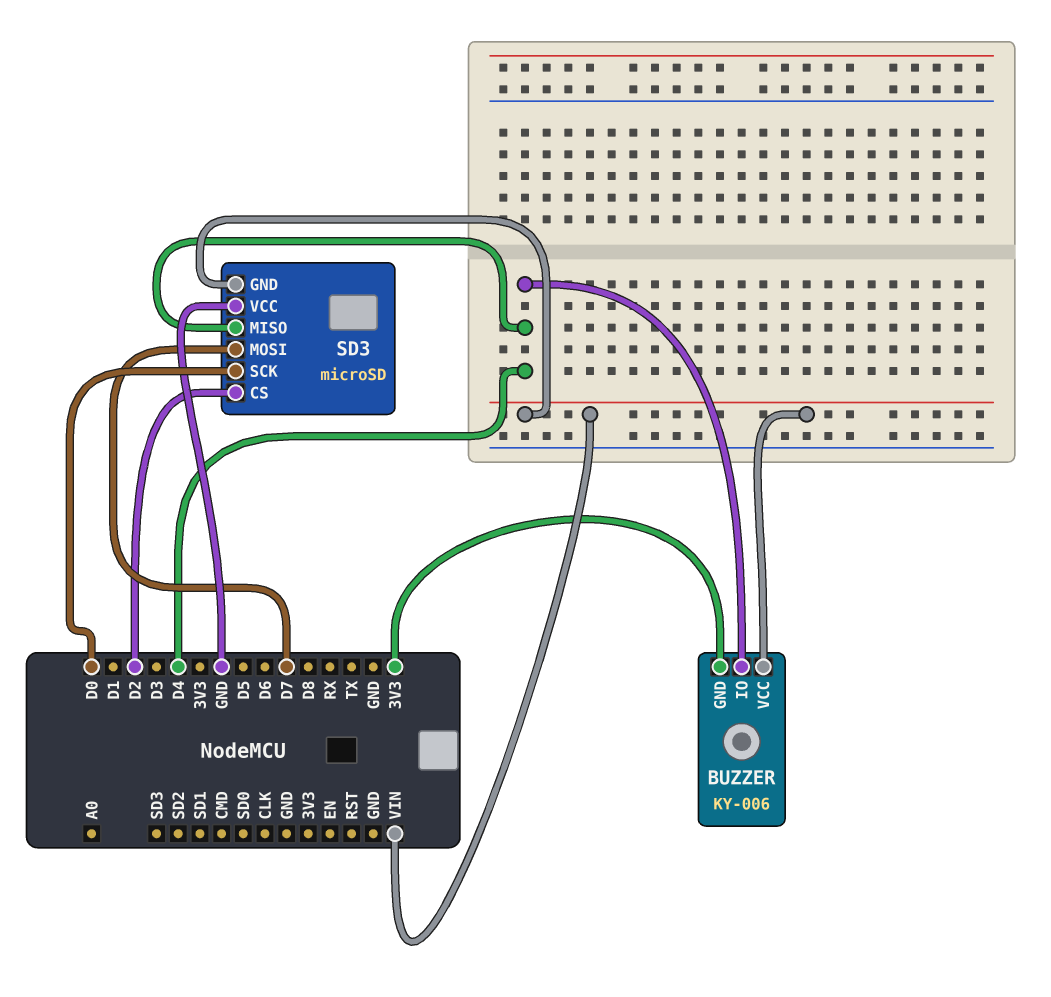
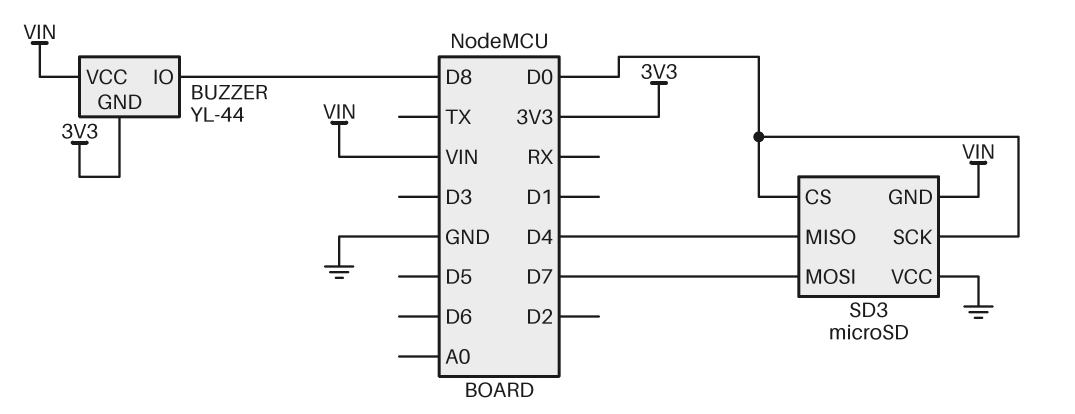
BUZZER: KY-006 -> YL-44
BUZZER pin IO: D4 -> D8
SD3 pin CS: D2 -> D0

